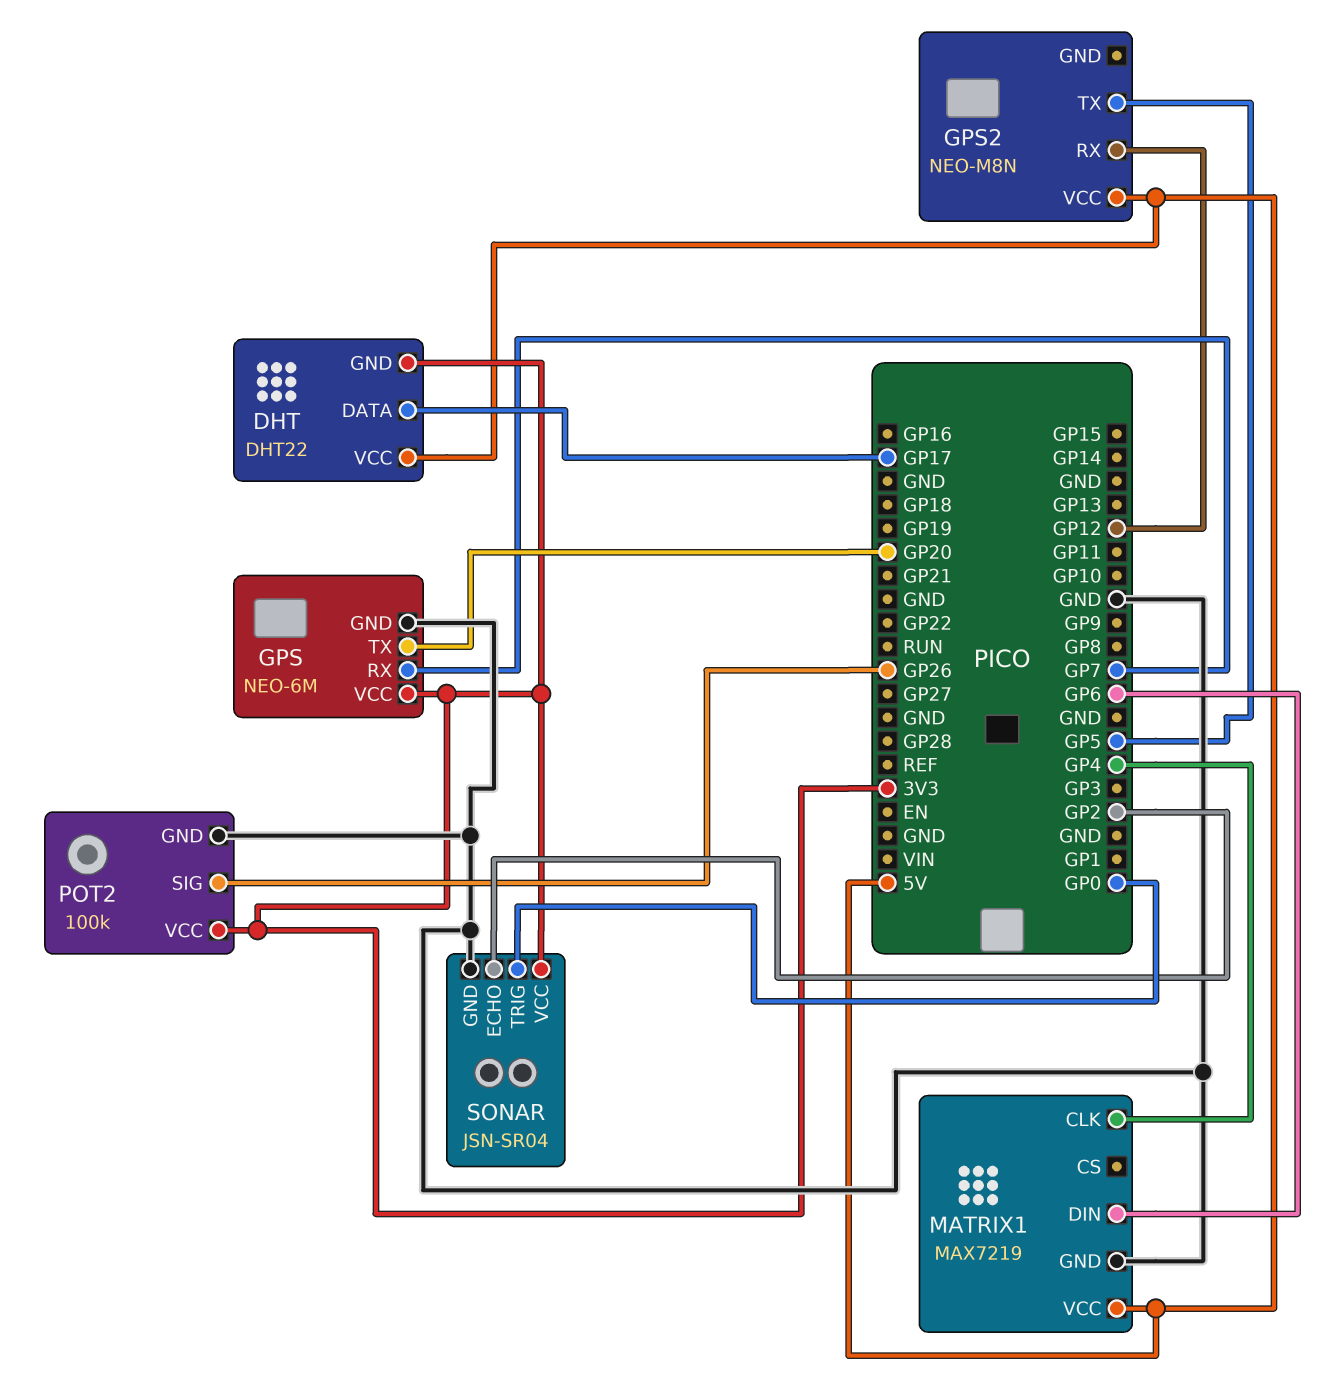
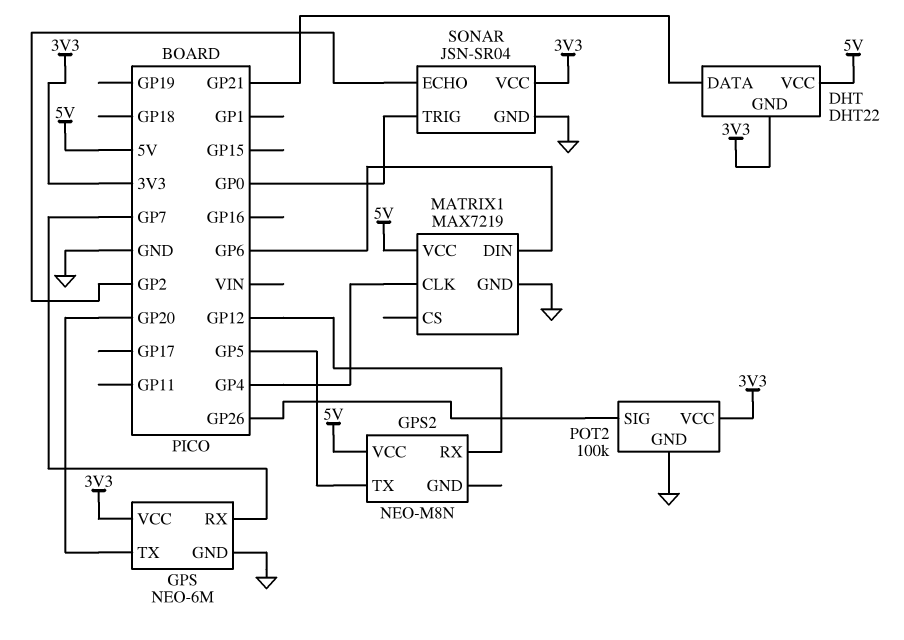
DHT pin DATA: GP17 -> GP21

